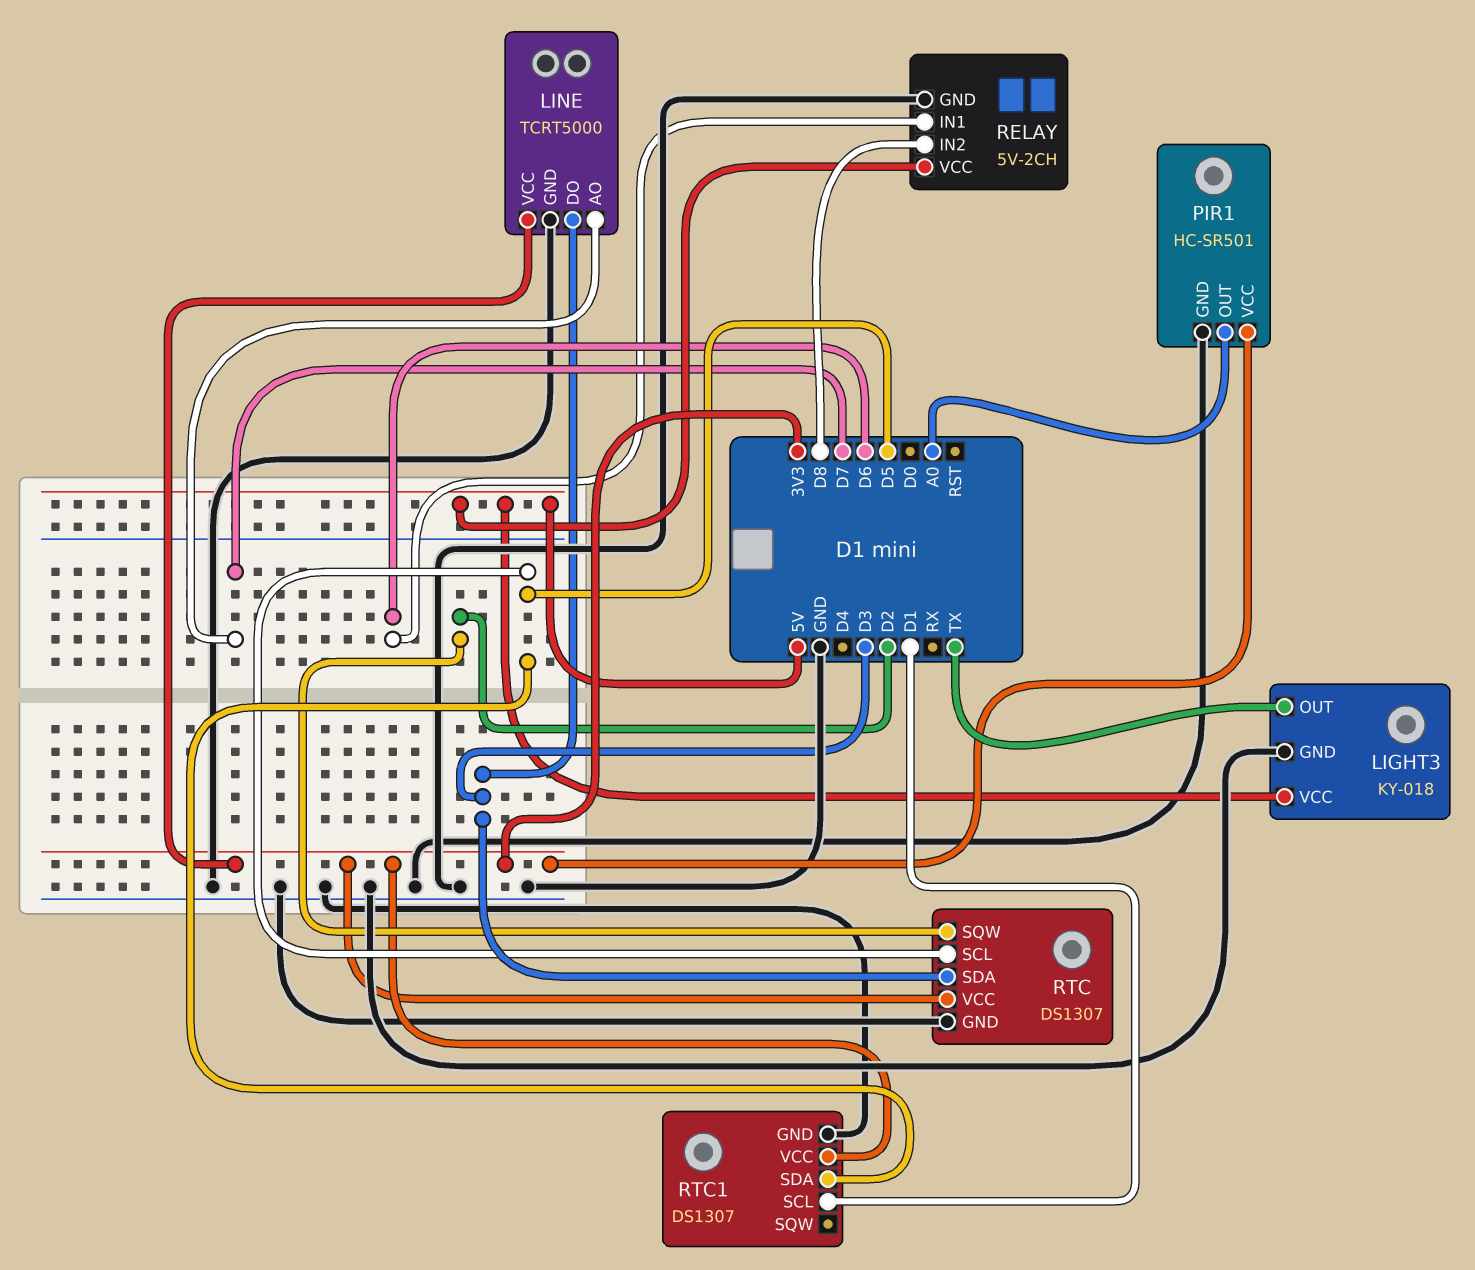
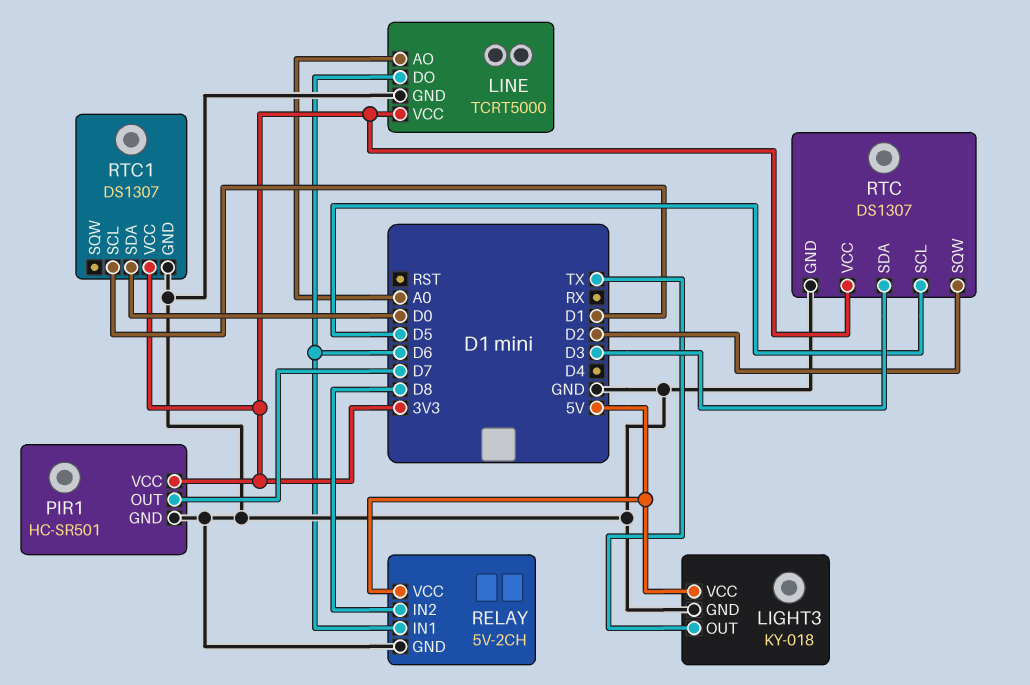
LINE pin AO: D7 -> A0
LINE pin DO: D3 -> D6
PIR1 pin OUT: A0 -> D7
RTC1 pin SDA: D5 -> D0

